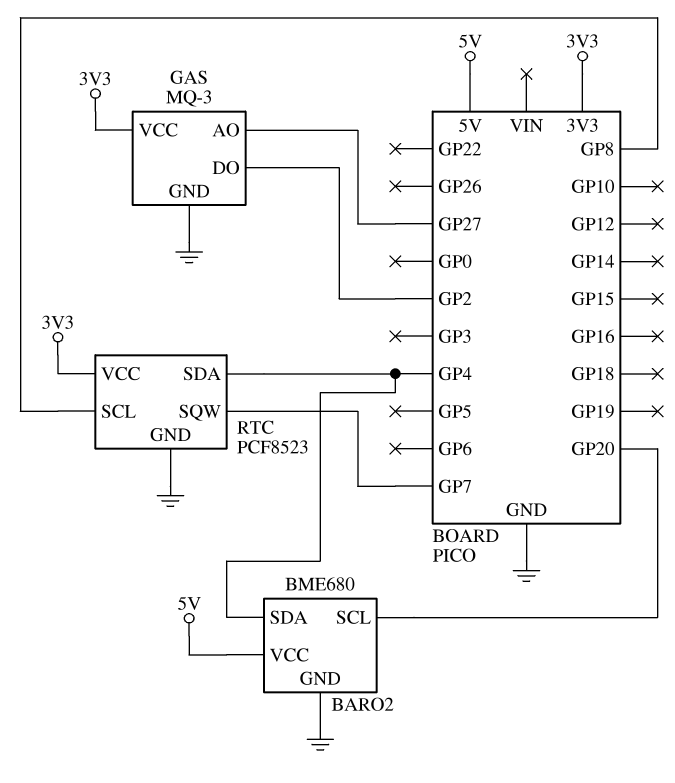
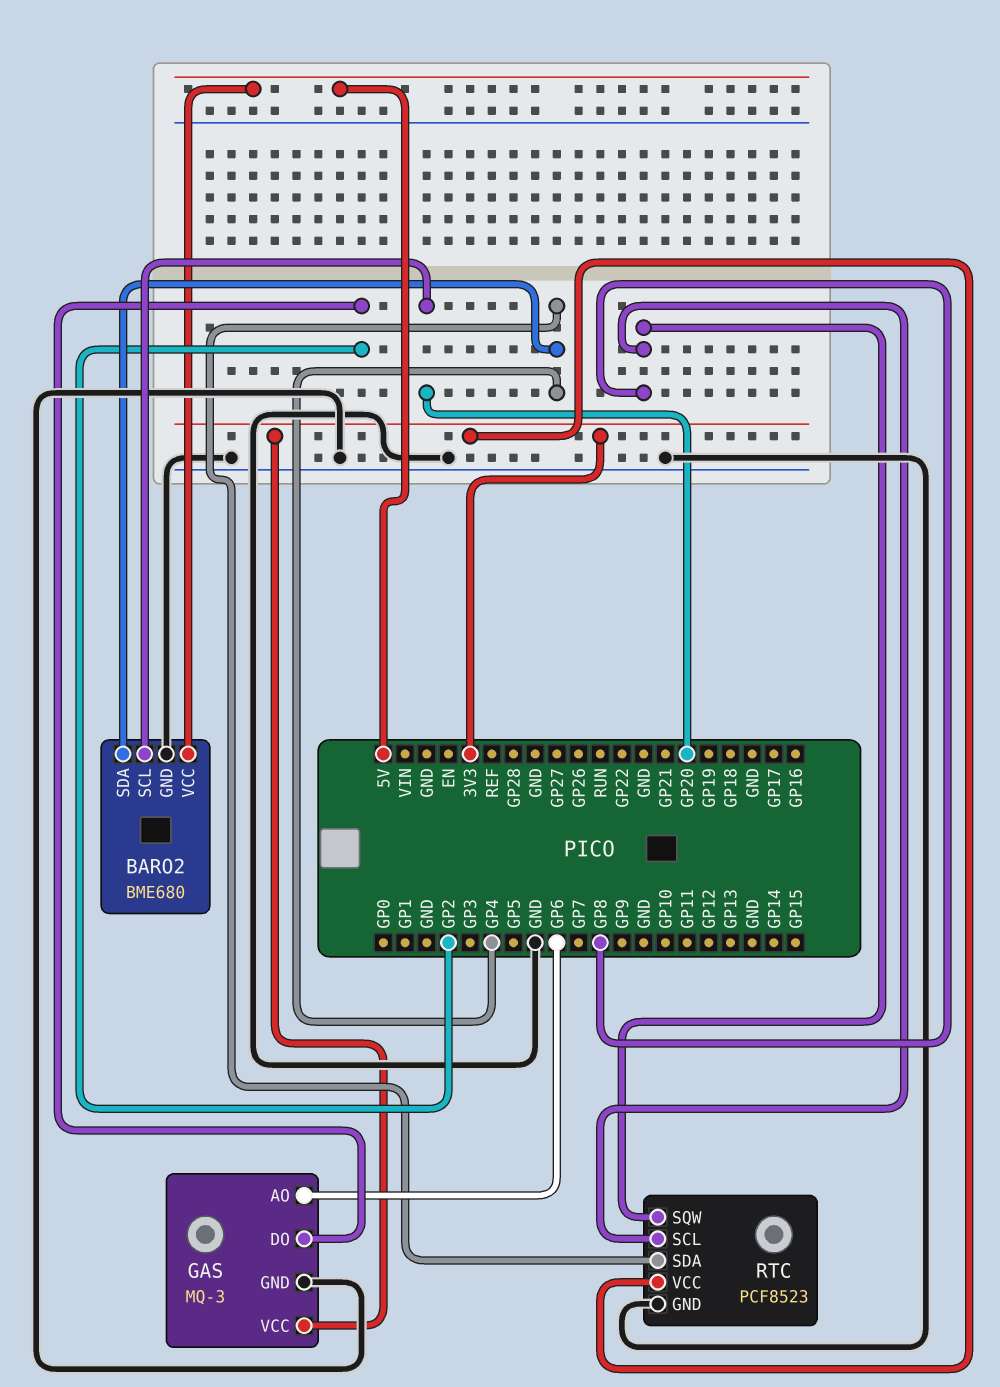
GAS pin AO: GP27 -> GP6
RTC pin SQW: GP7 -> GP8

